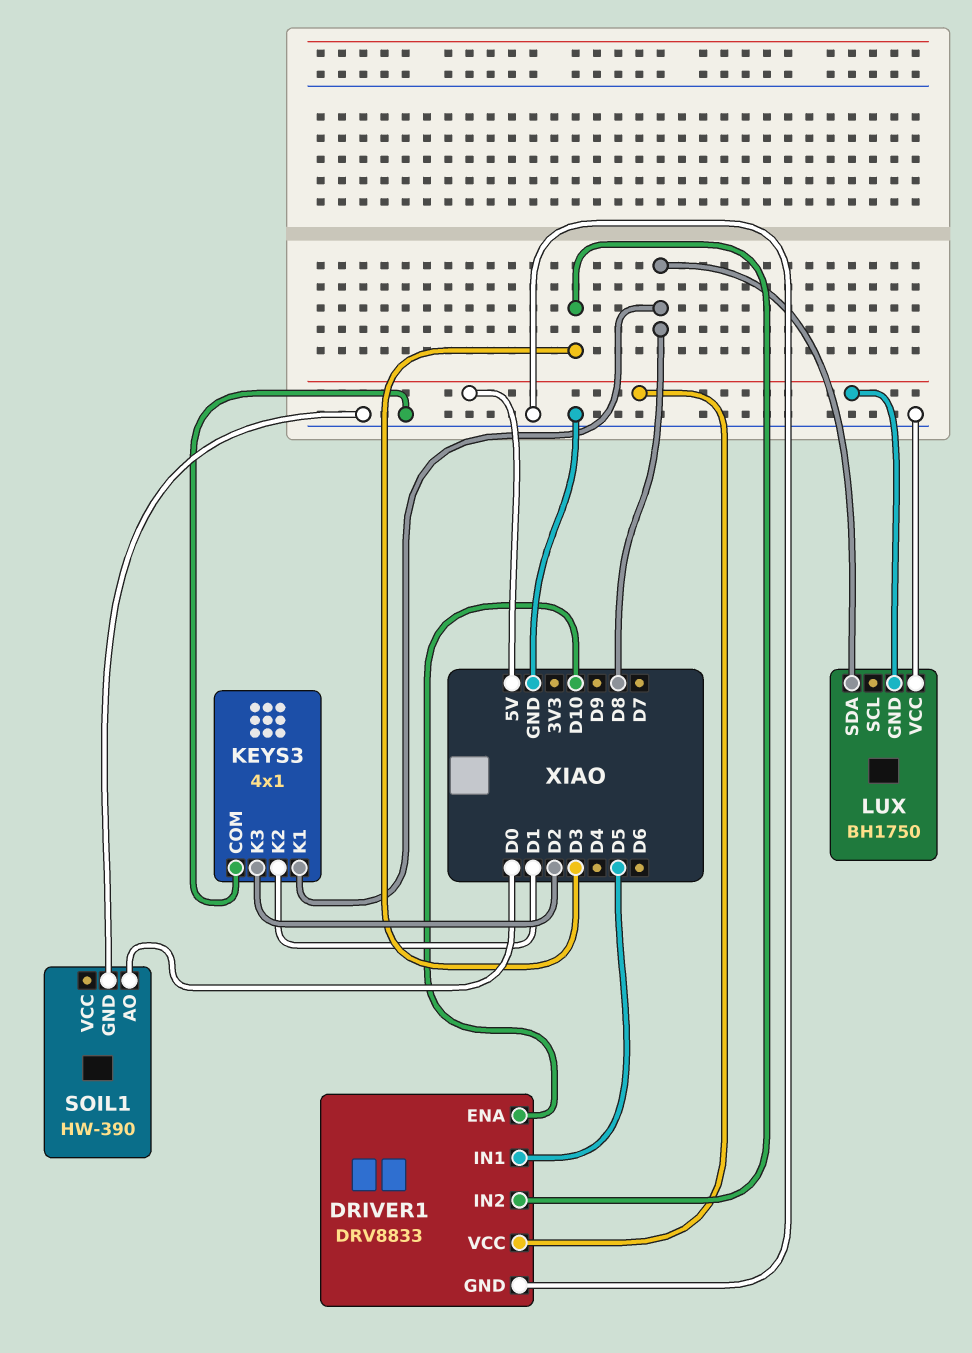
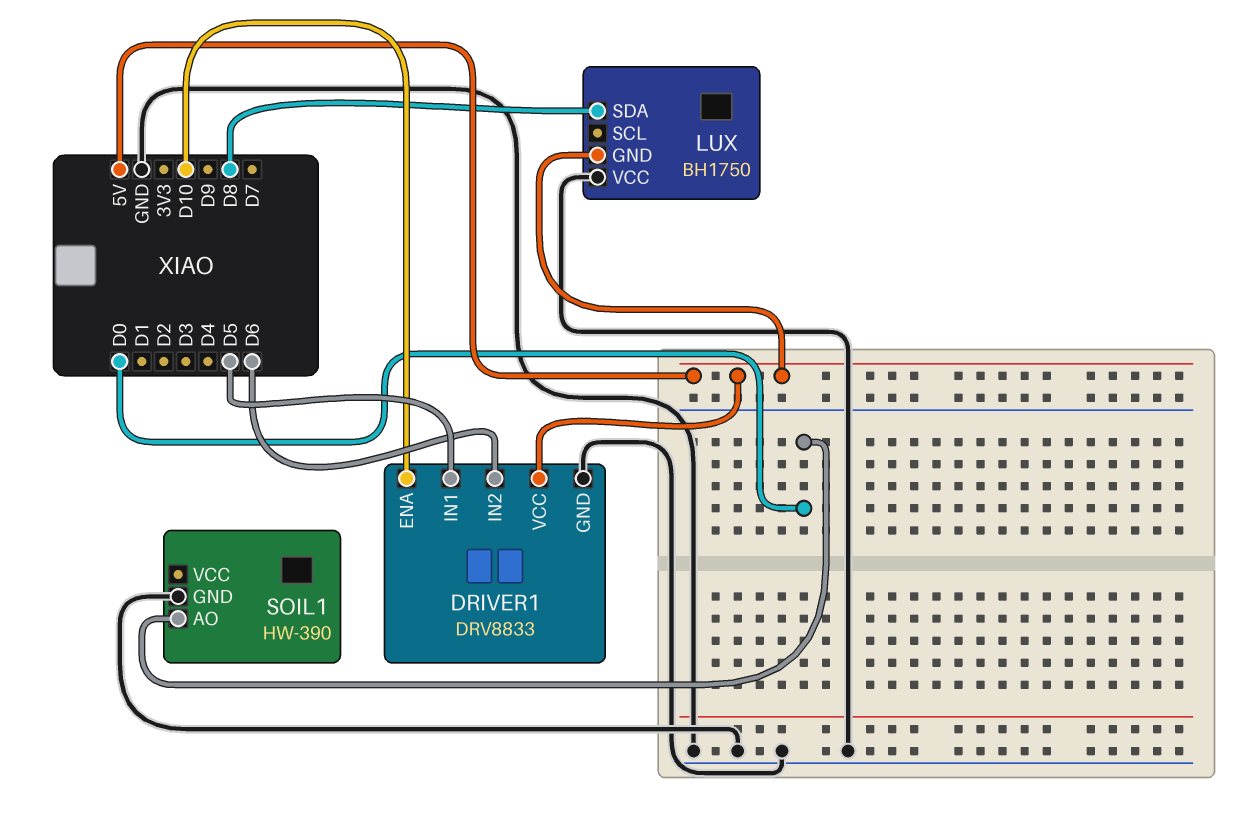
DRIVER1 pin IN2: D3 -> D6
KEYS3: 4x1 -> none
KEYS3 pin COM: GND -> none
KEYS3 pin K1: D8 -> none
KEYS3 pin K2: D1 -> none
KEYS3 pin K3: D2 -> none

